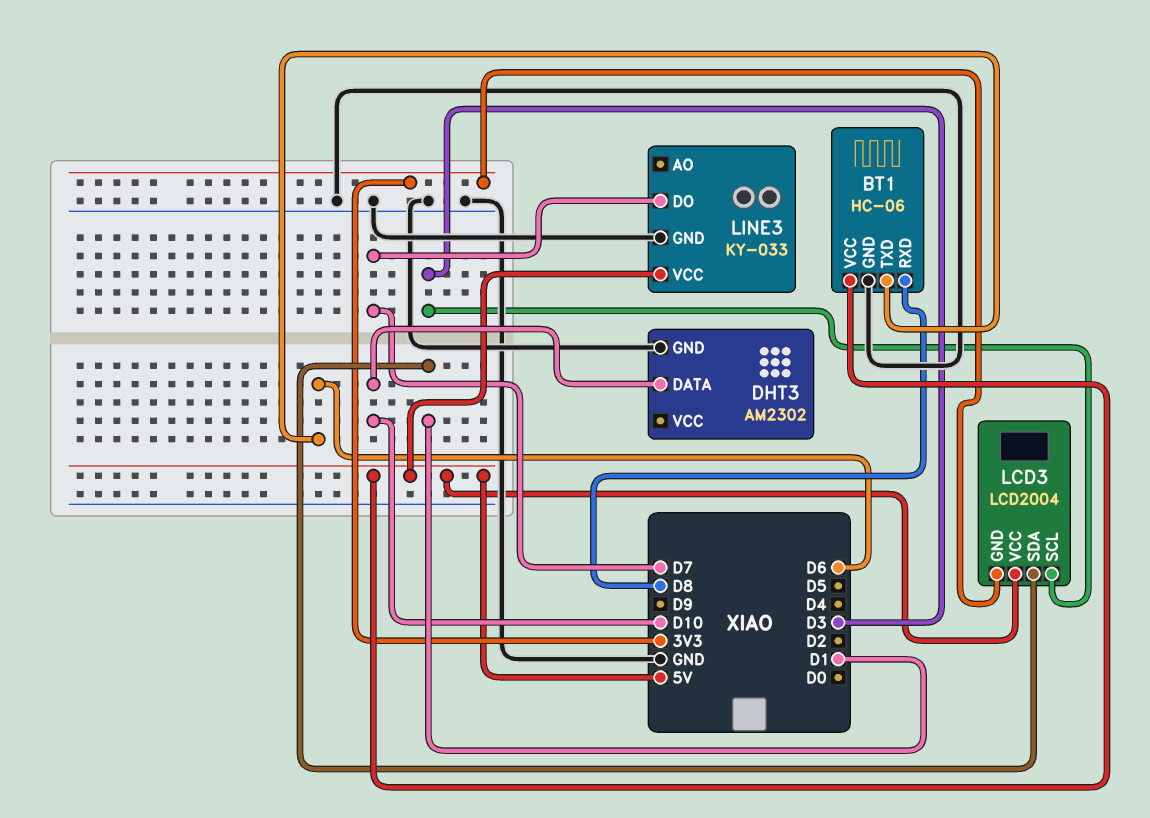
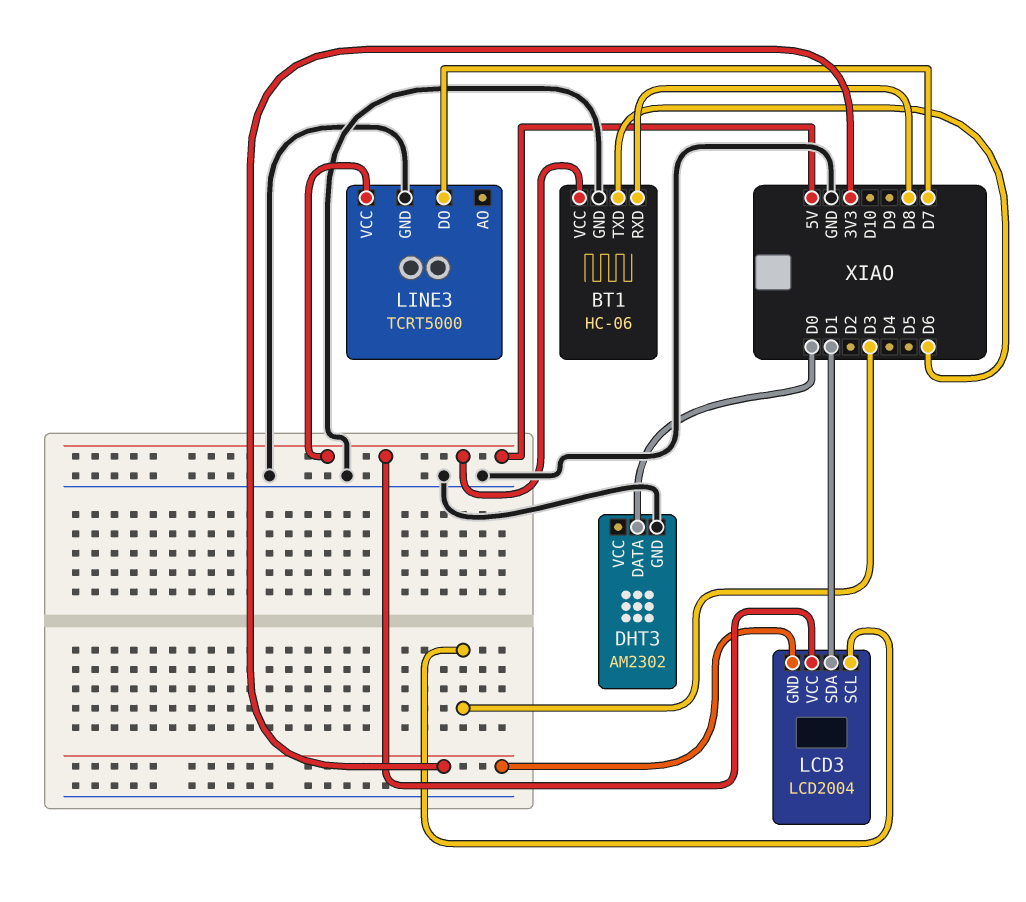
DHT3 pin DATA: D10 -> D0
LINE3: KY-033 -> TCRT5000

